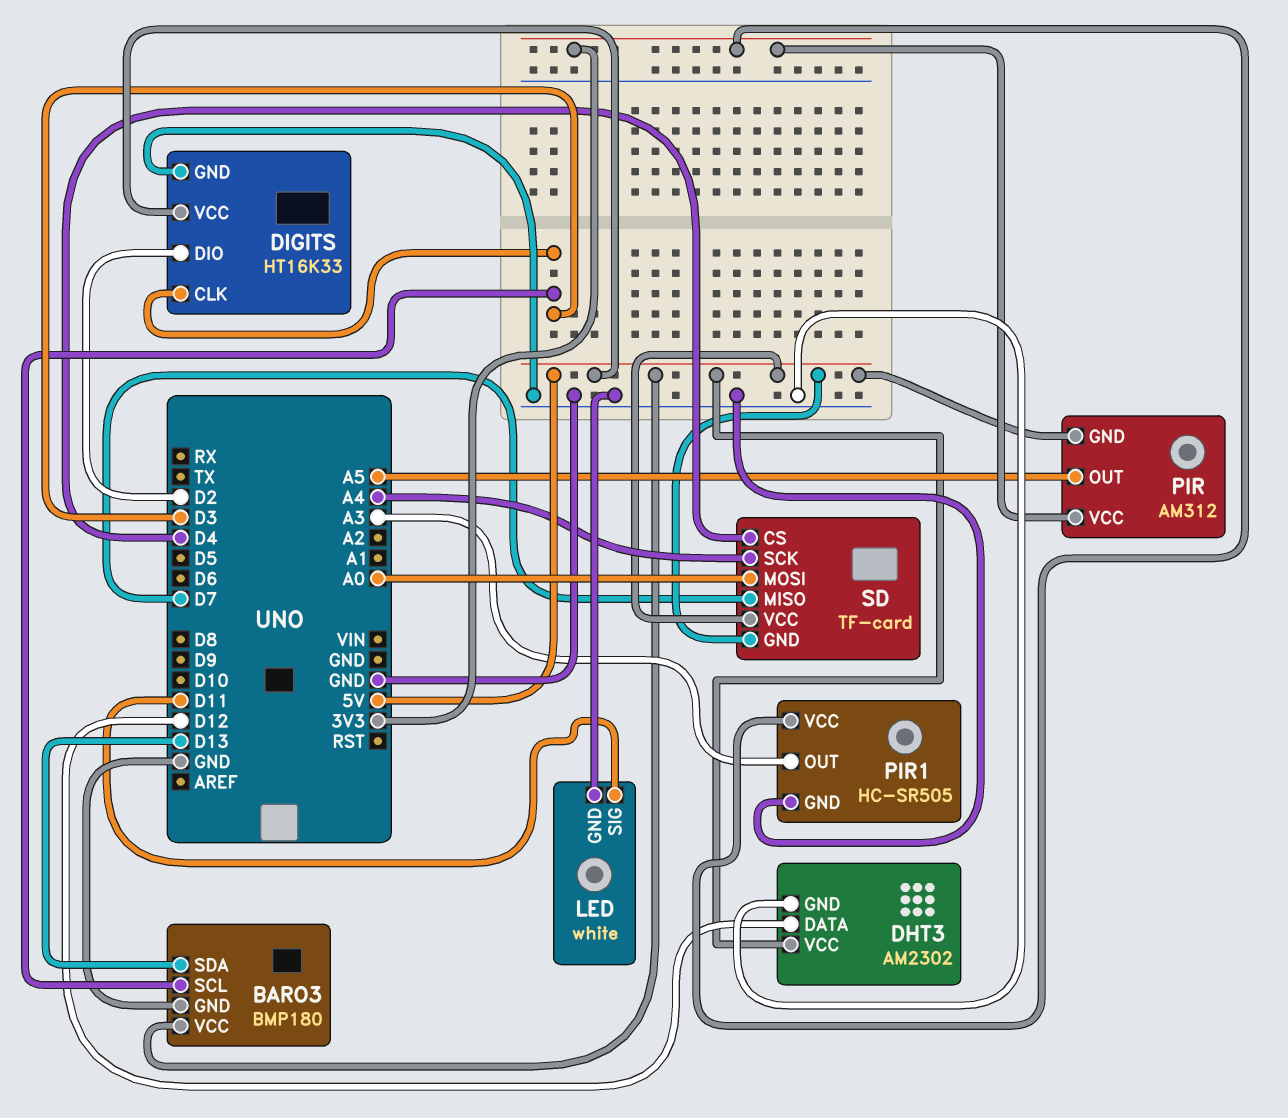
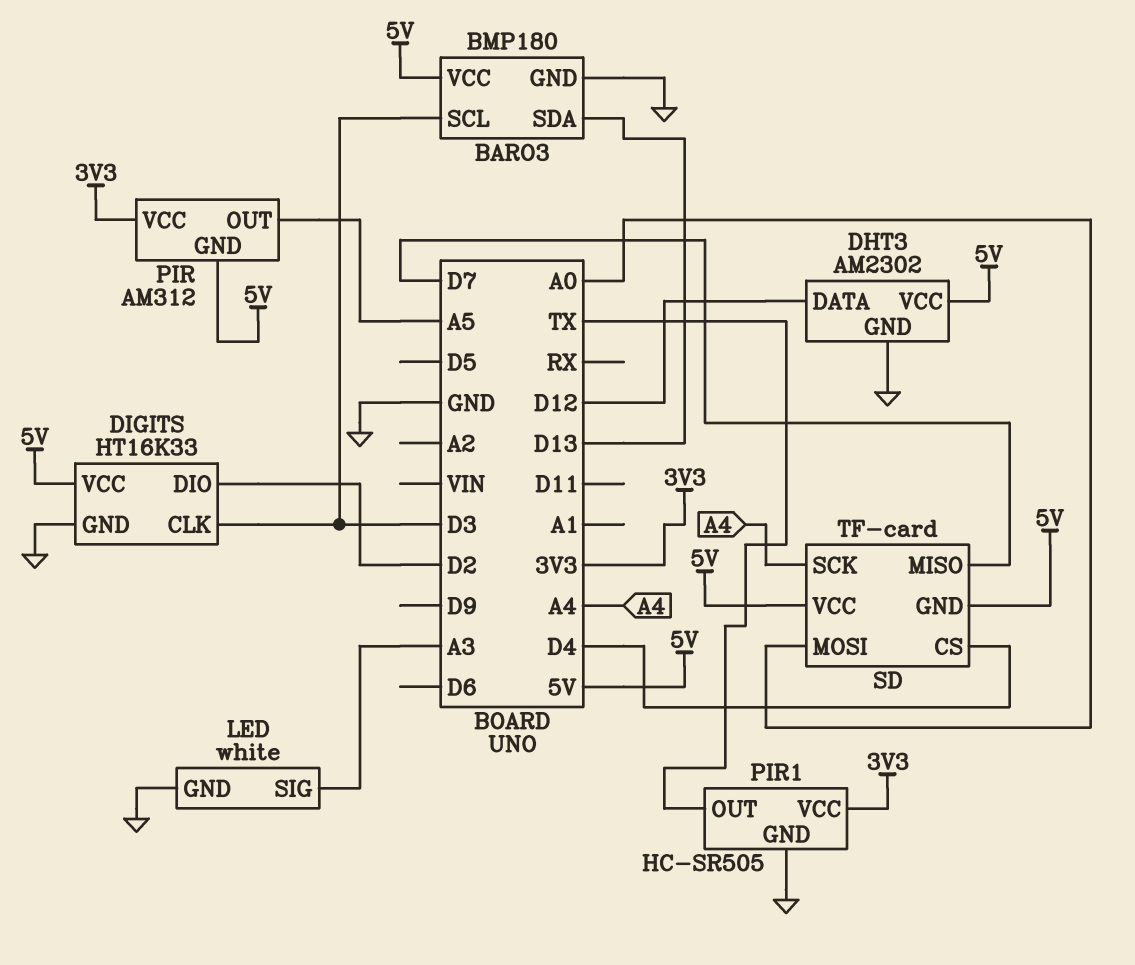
LED pin SIG: D11 -> A3
PIR1 pin OUT: A3 -> TX

